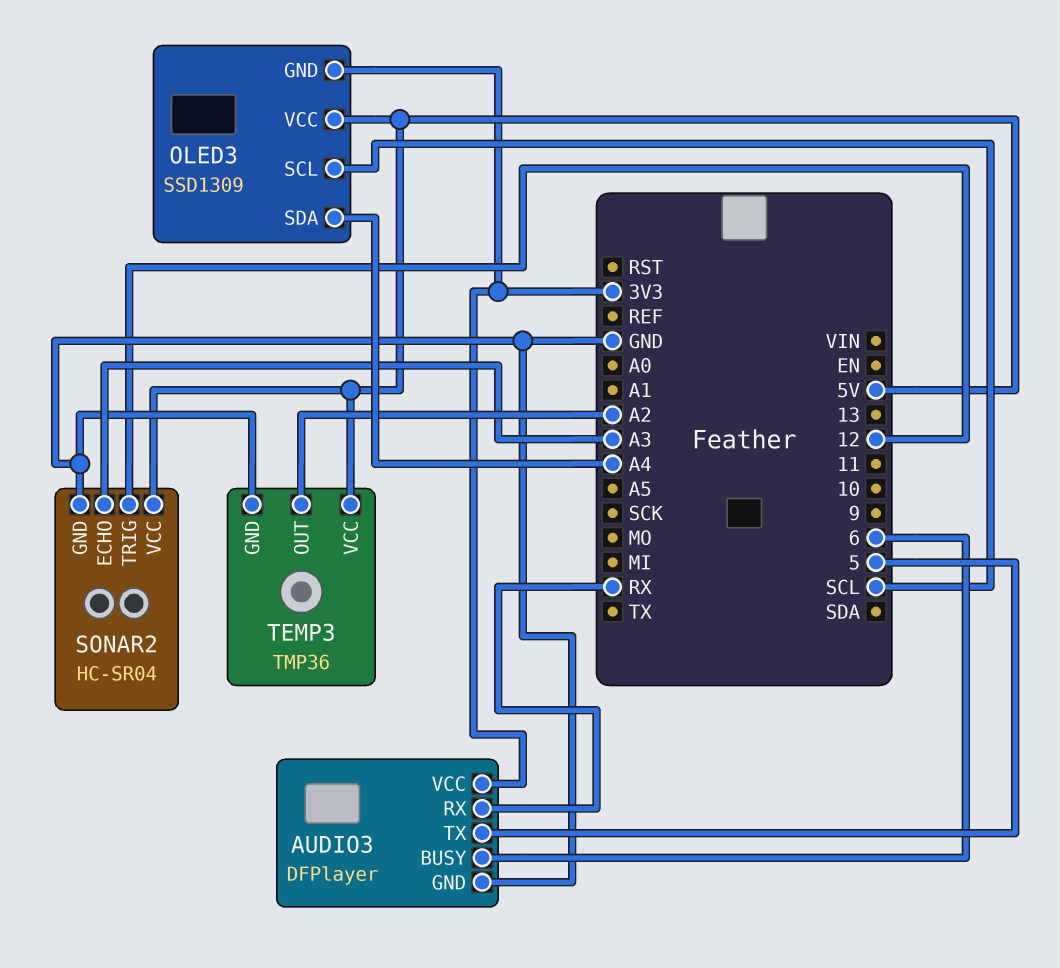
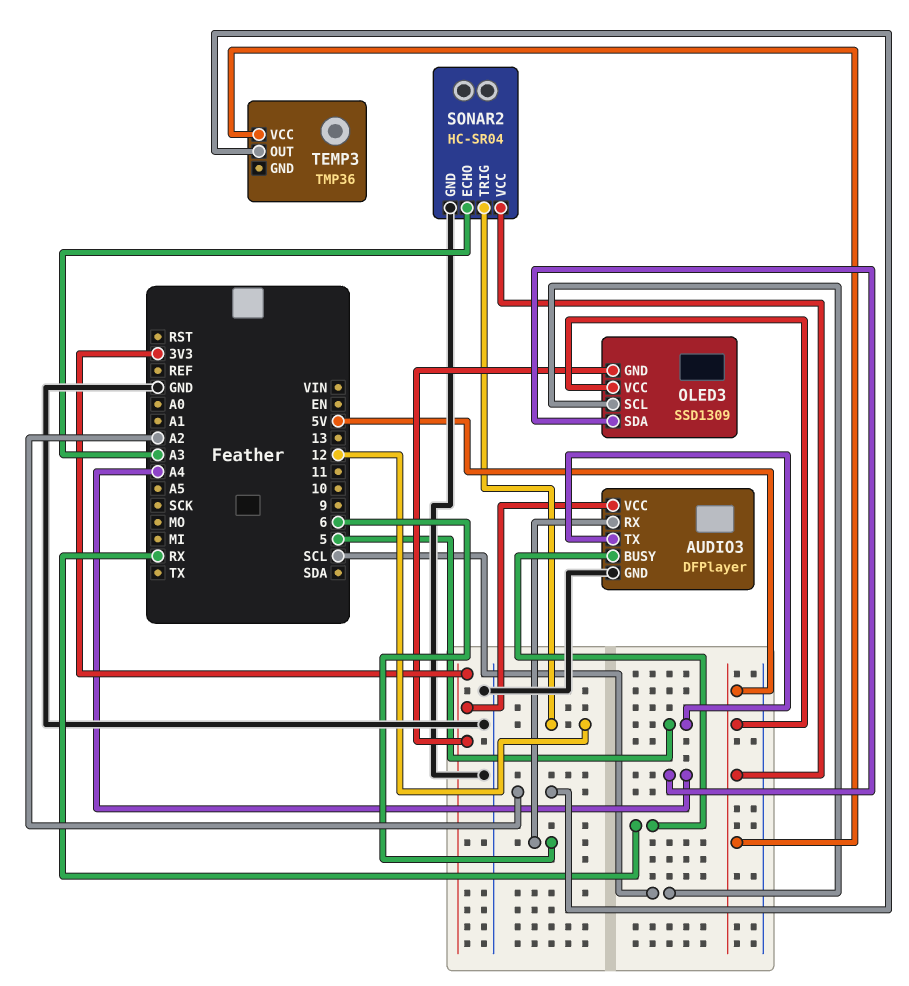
AUDIO3 pin BUSY: 6 -> RX
AUDIO3 pin RX: RX -> 6
TEMP3 pin GND: GND -> none

